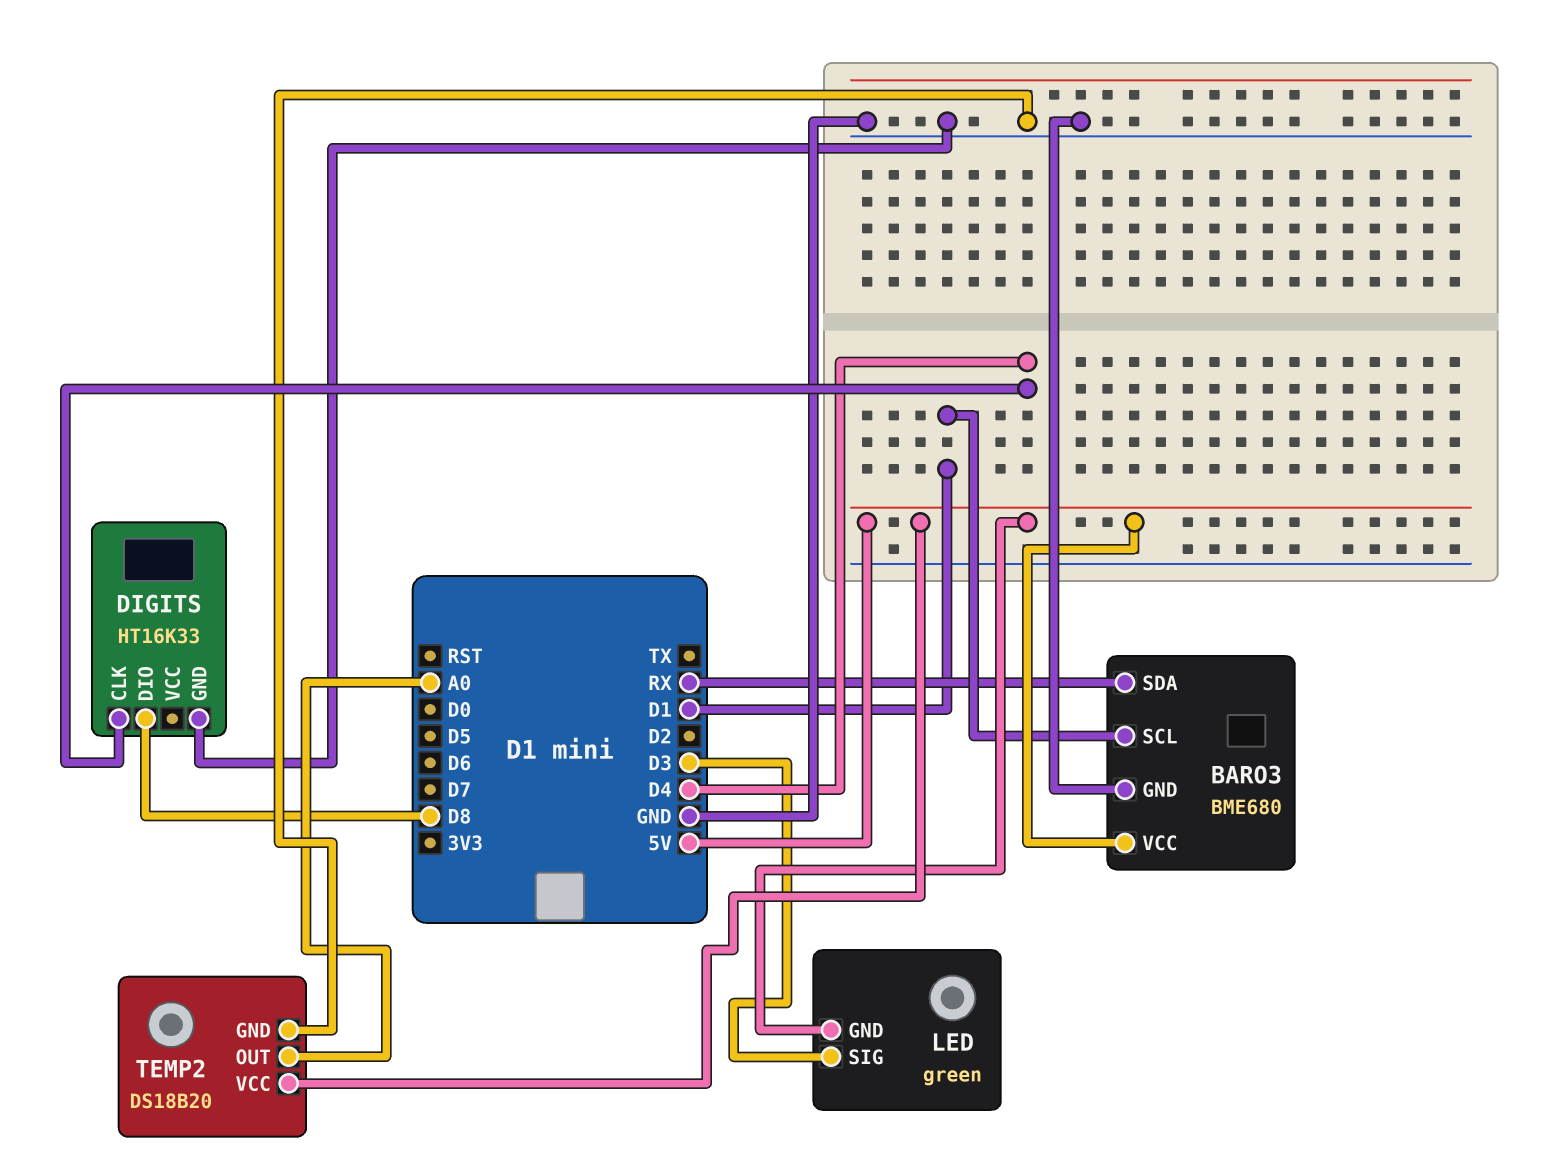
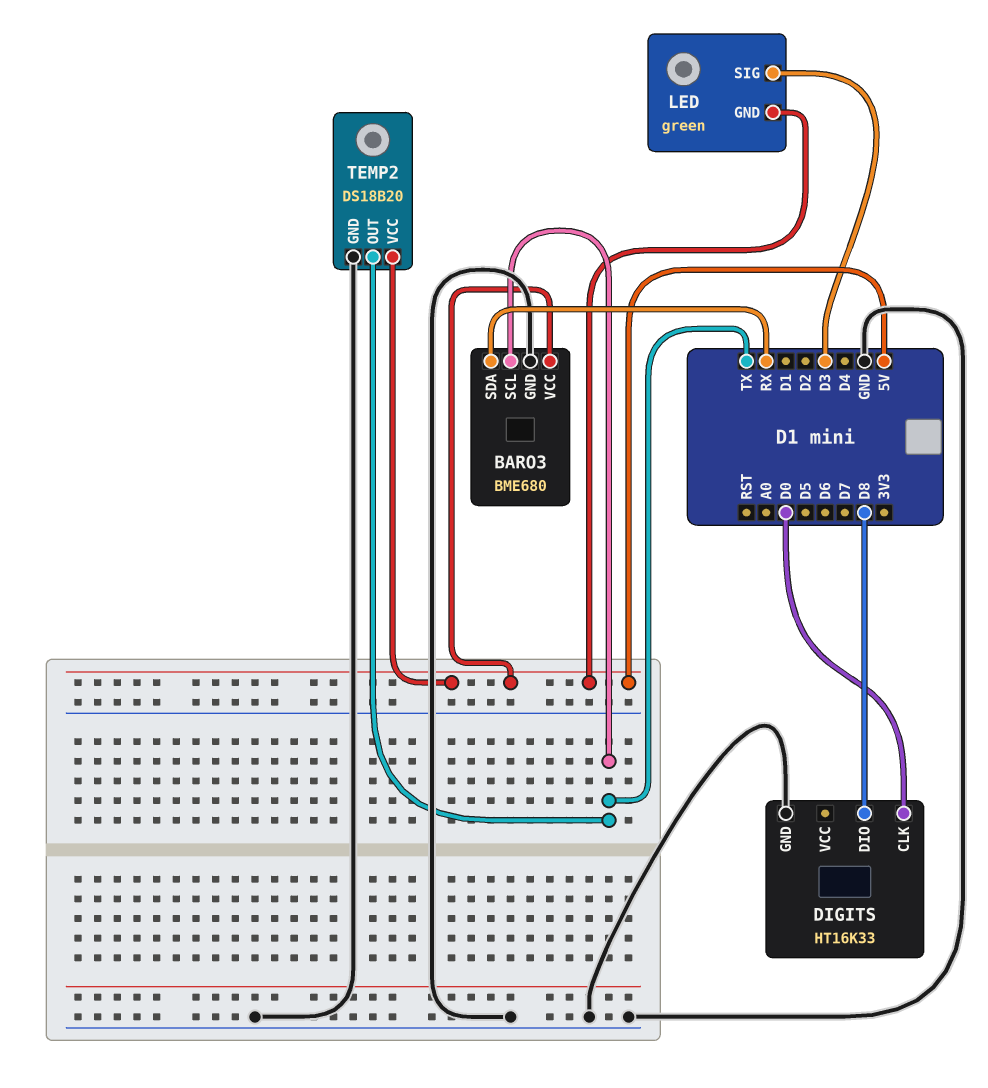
BARO3 pin SCL: D1 -> TX
DIGITS pin CLK: D4 -> D0
TEMP2 pin OUT: A0 -> TX

